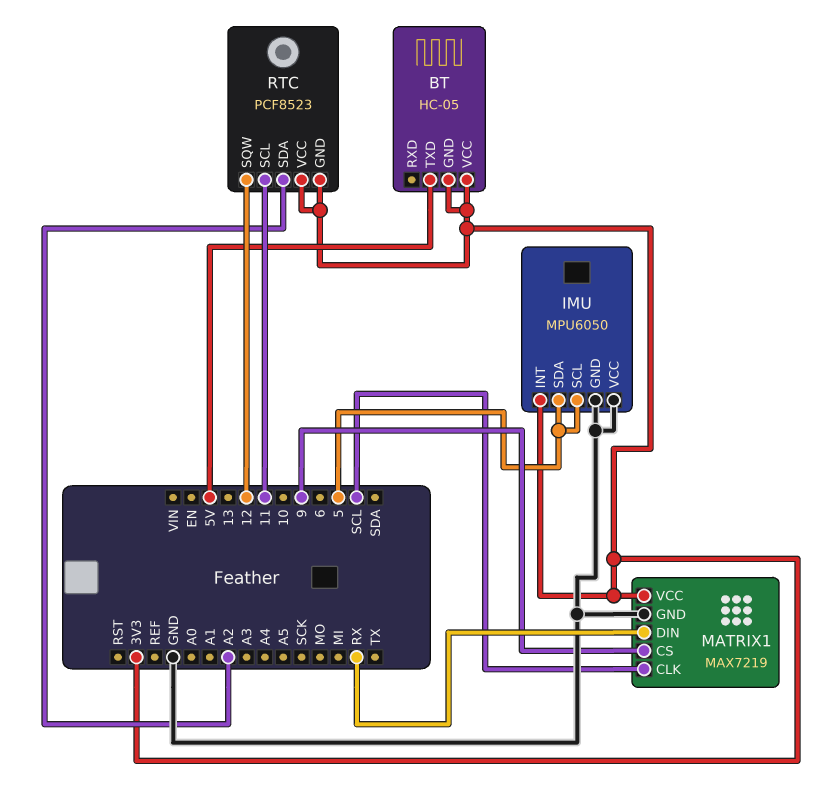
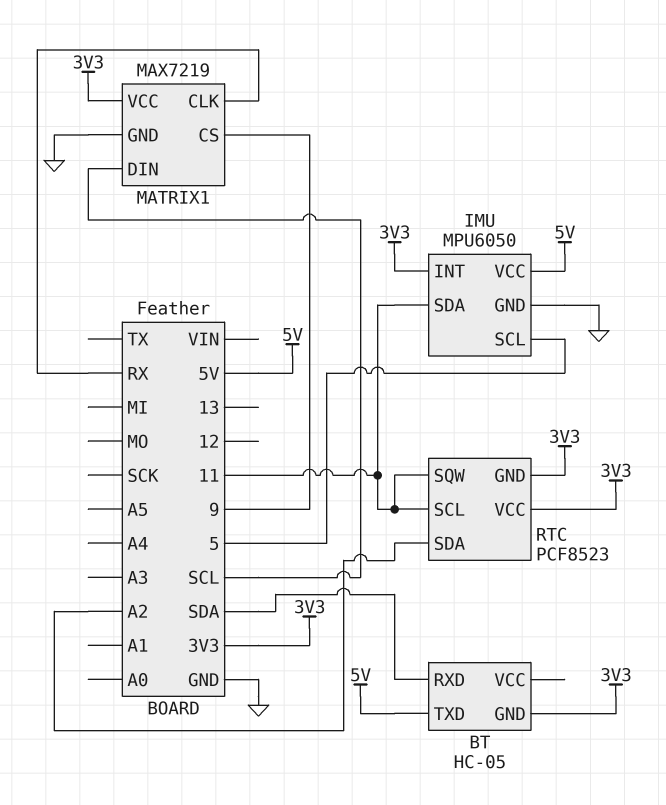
BT pin RXD: none -> SDA
BT pin VCC: 3V3 -> none
IMU pin SDA: 5 -> 11
IMU pin VCC: GND -> 5V
MATRIX1 pin CLK: SCL -> RX
MATRIX1 pin DIN: RX -> SCL
RTC pin SQW: 12 -> 11

